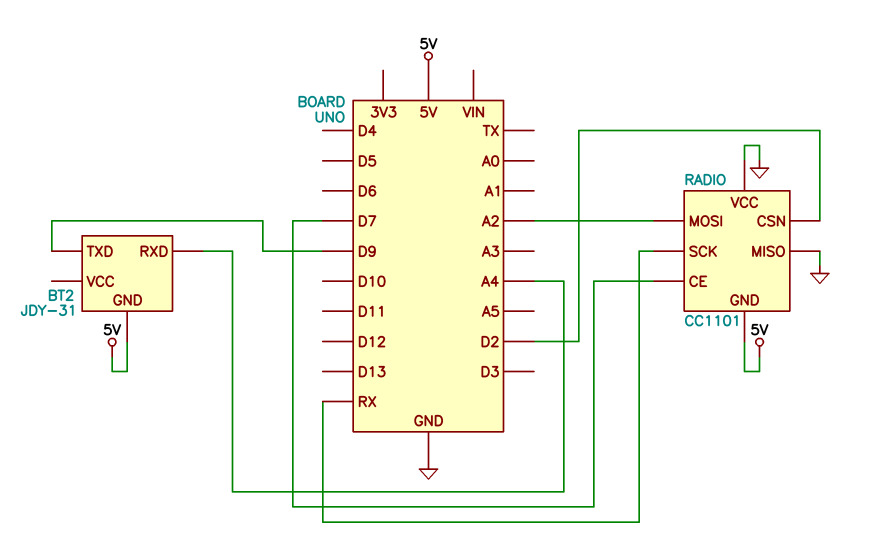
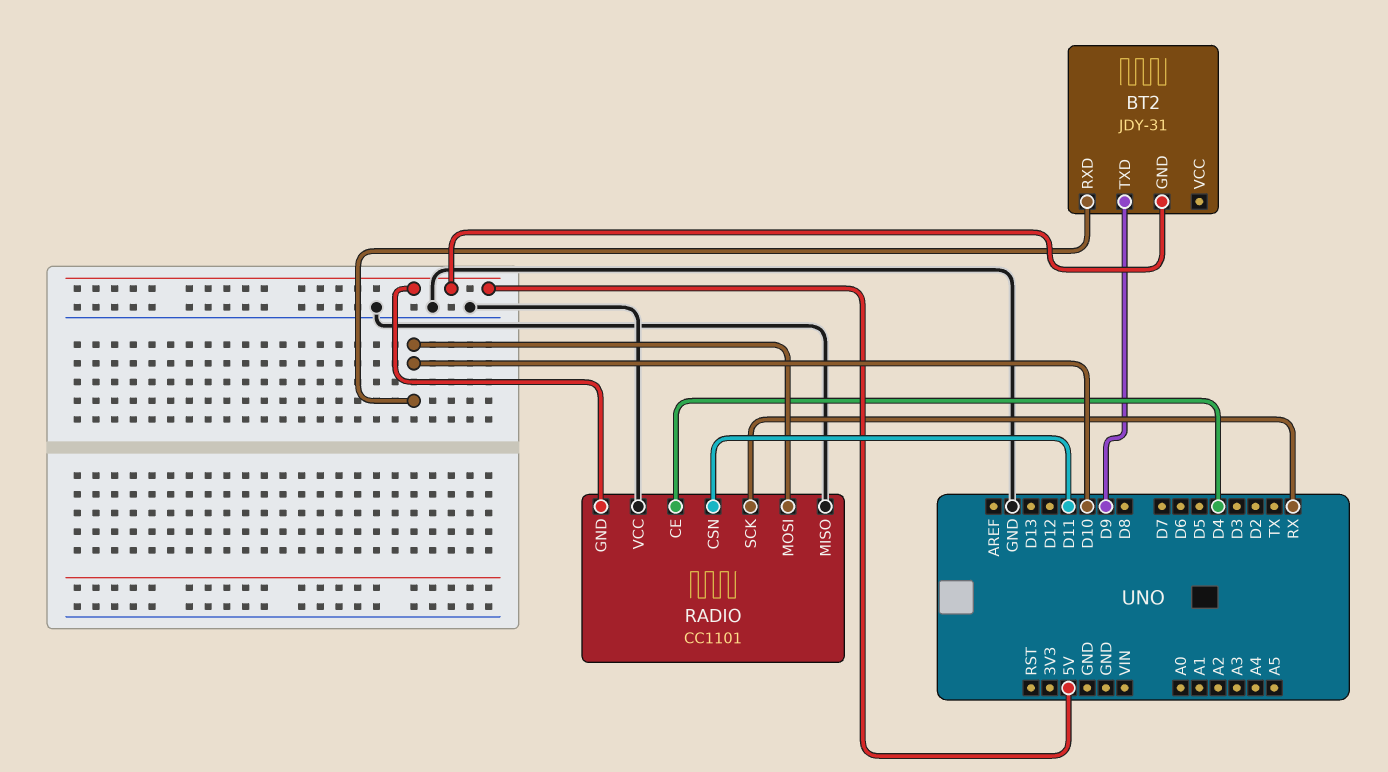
BT2 pin RXD: A4 -> D10
RADIO pin CE: D7 -> D4
RADIO pin CSN: D2 -> D11
RADIO pin MOSI: A2 -> D10

